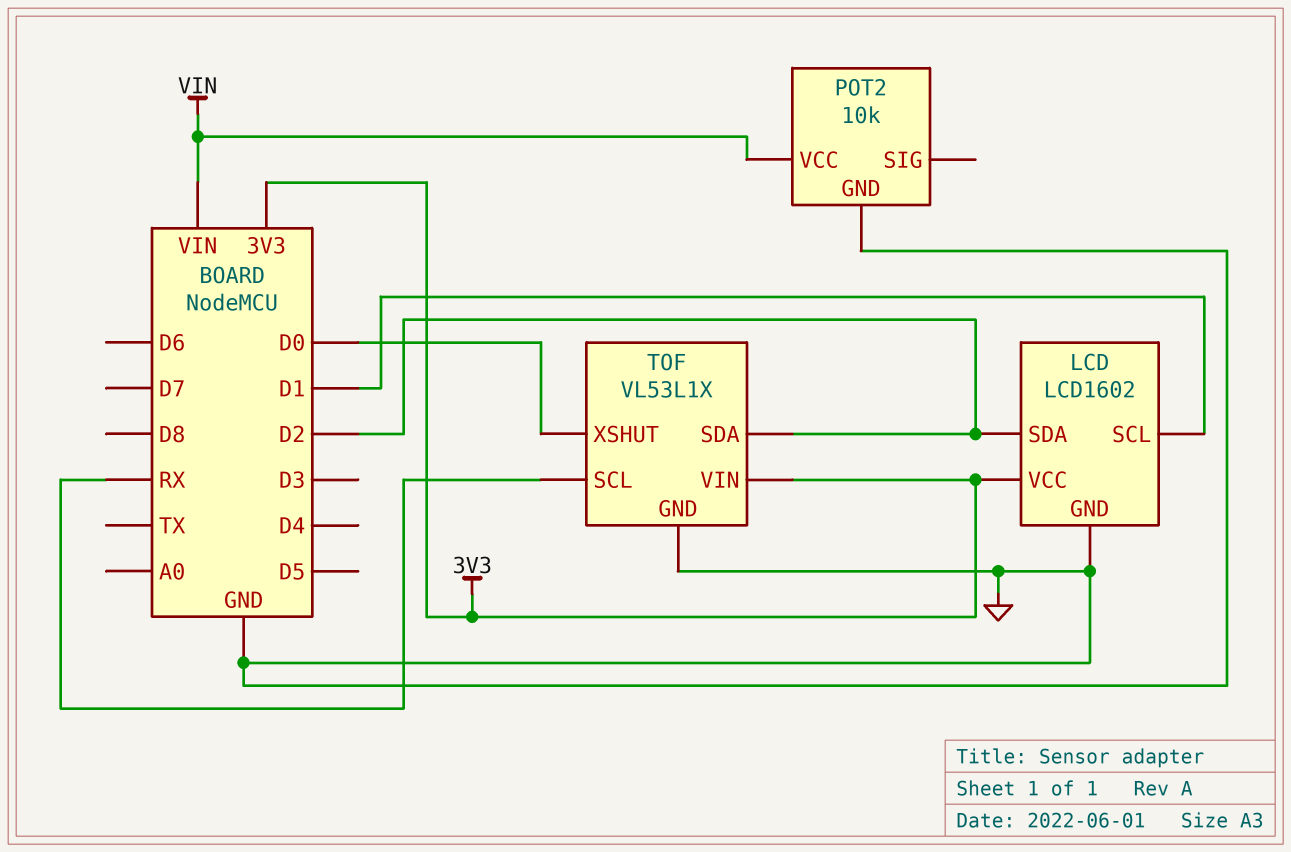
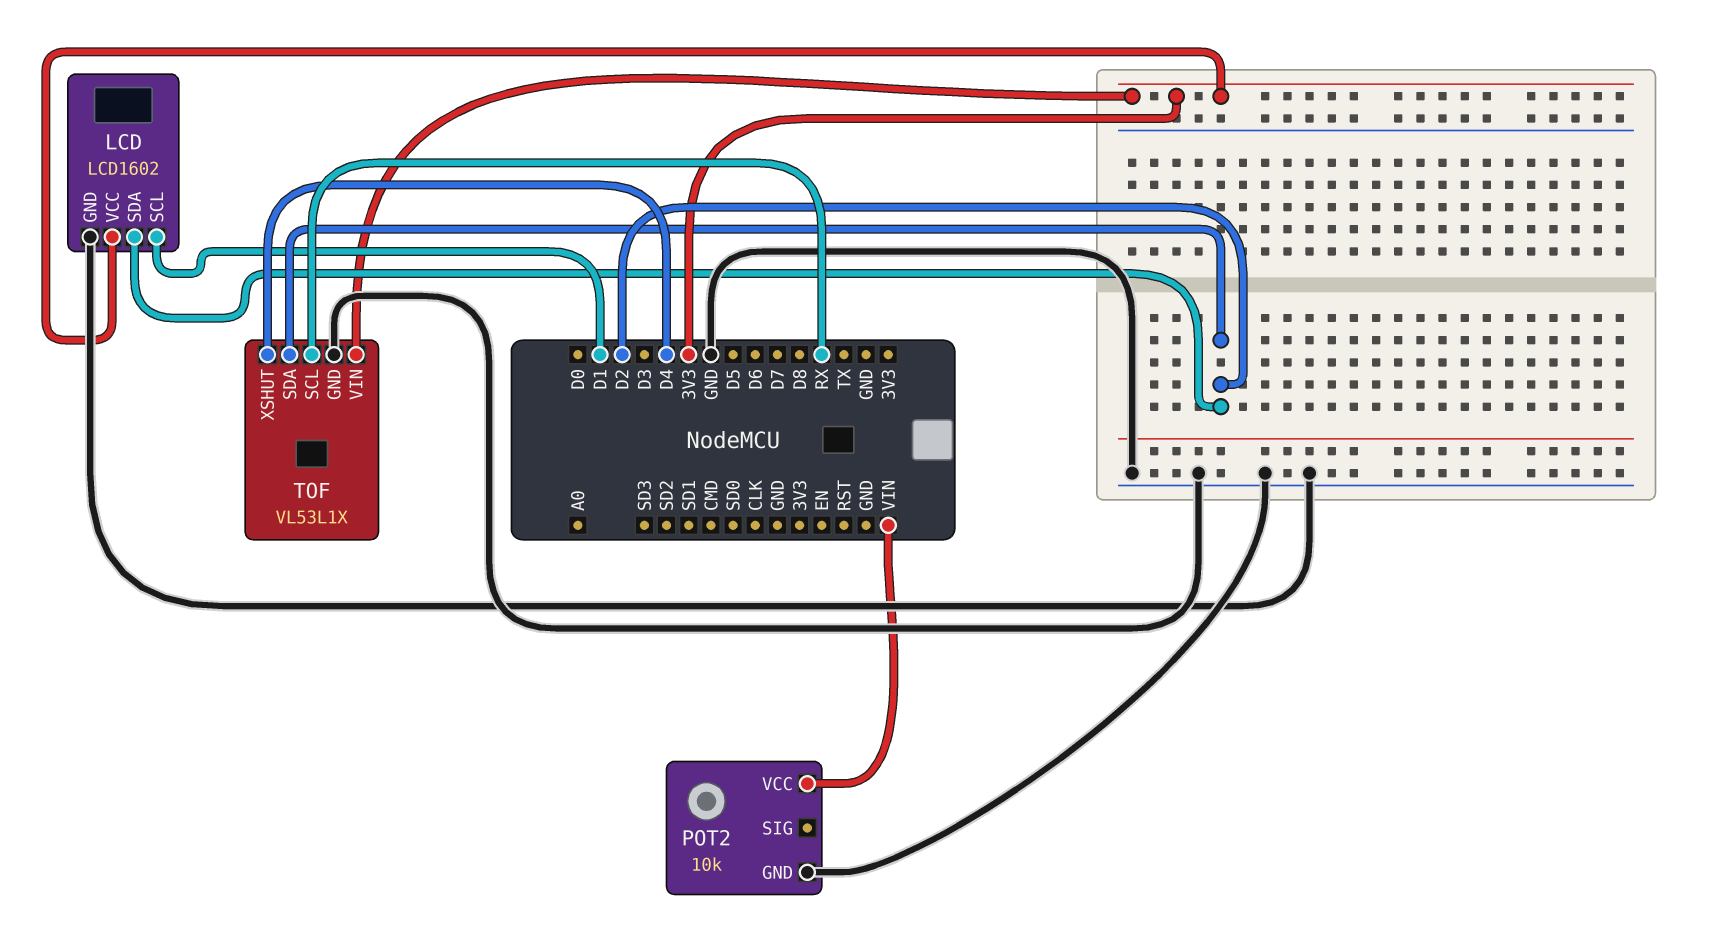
TOF pin XSHUT: D0 -> D4

